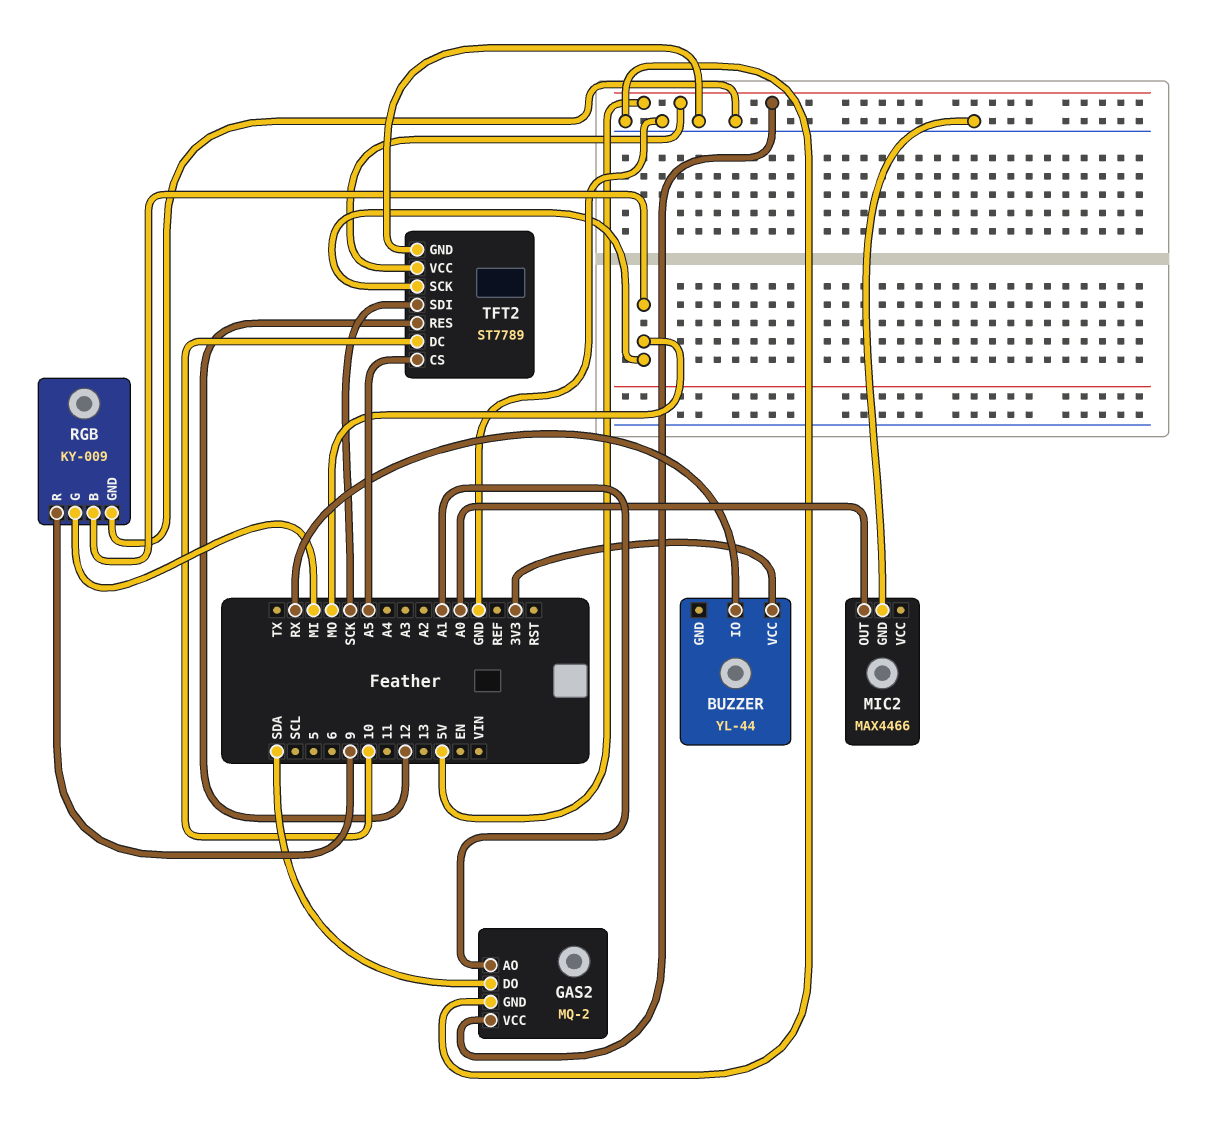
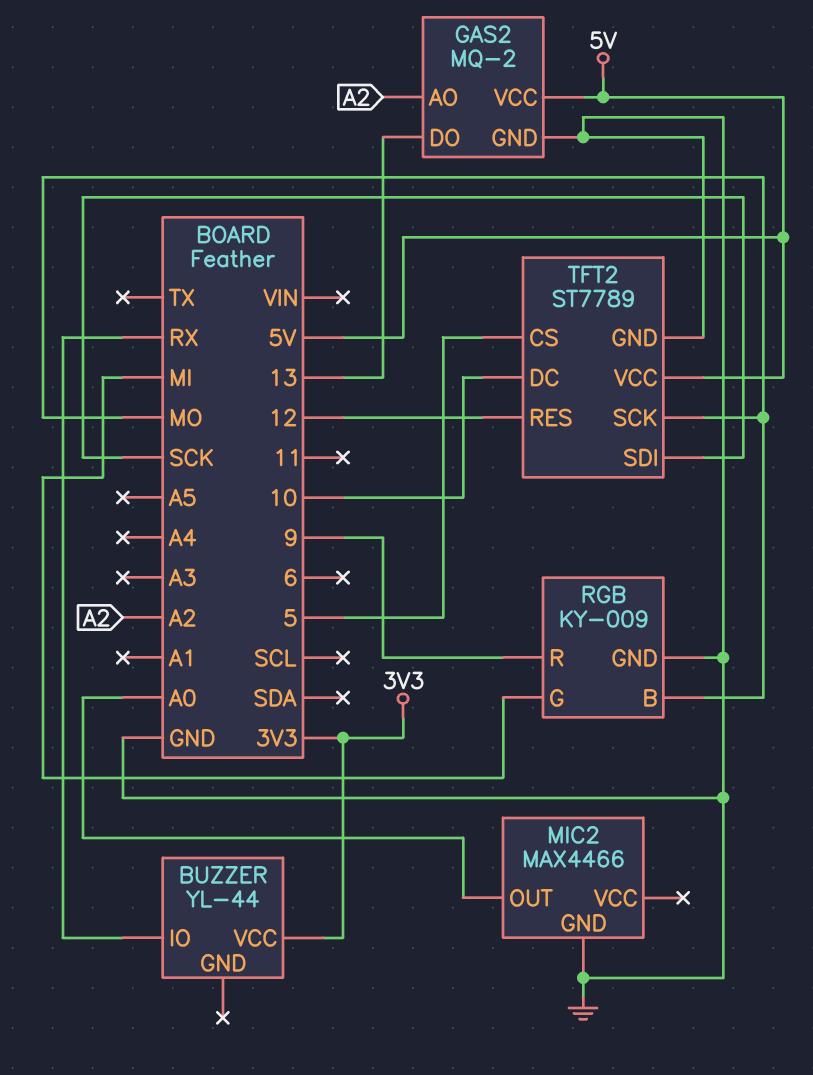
GAS2 pin AO: A1 -> A2
GAS2 pin DO: SDA -> 13
TFT2 pin CS: A5 -> 5

